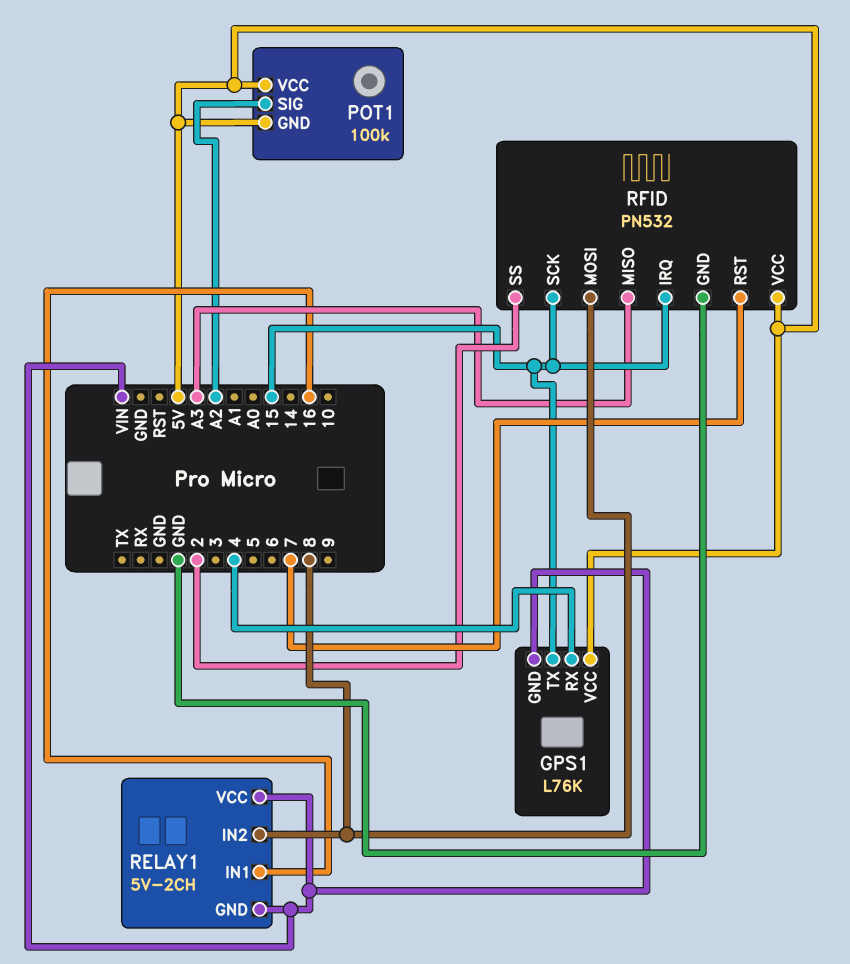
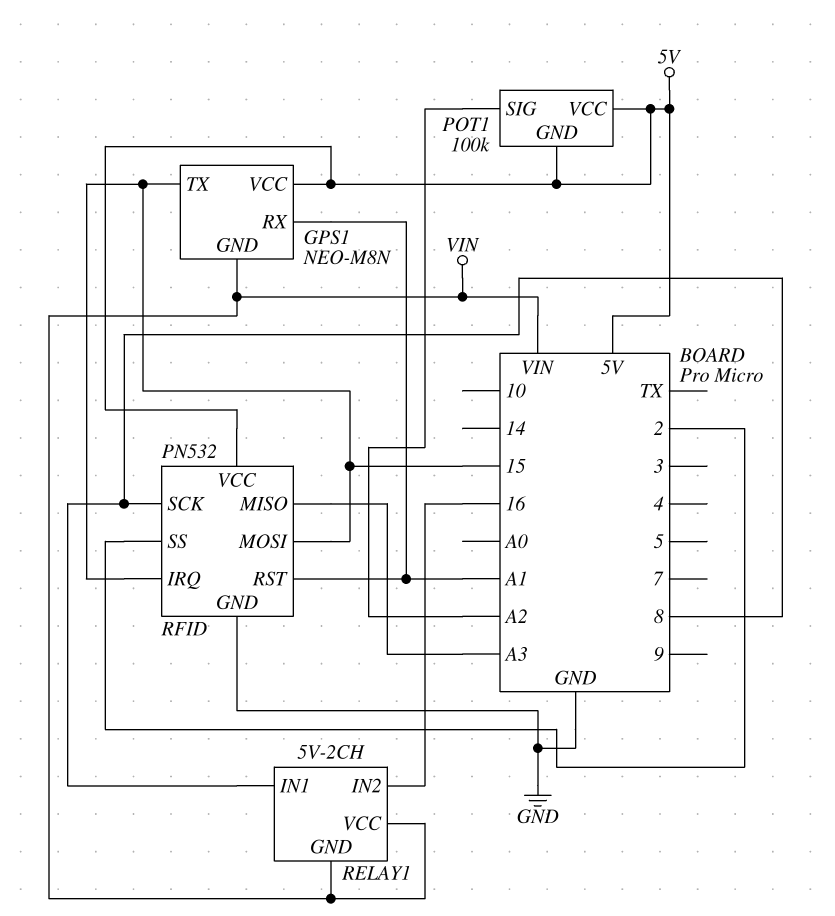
GPS1: L76K -> NEO-M8N
GPS1 pin RX: 4 -> A1
RELAY1 pin IN1: 16 -> 8
RELAY1 pin IN2: 8 -> 16
RFID pin MOSI: 8 -> 15
RFID pin RST: 7 -> A1
RFID pin SCK: 15 -> 8

